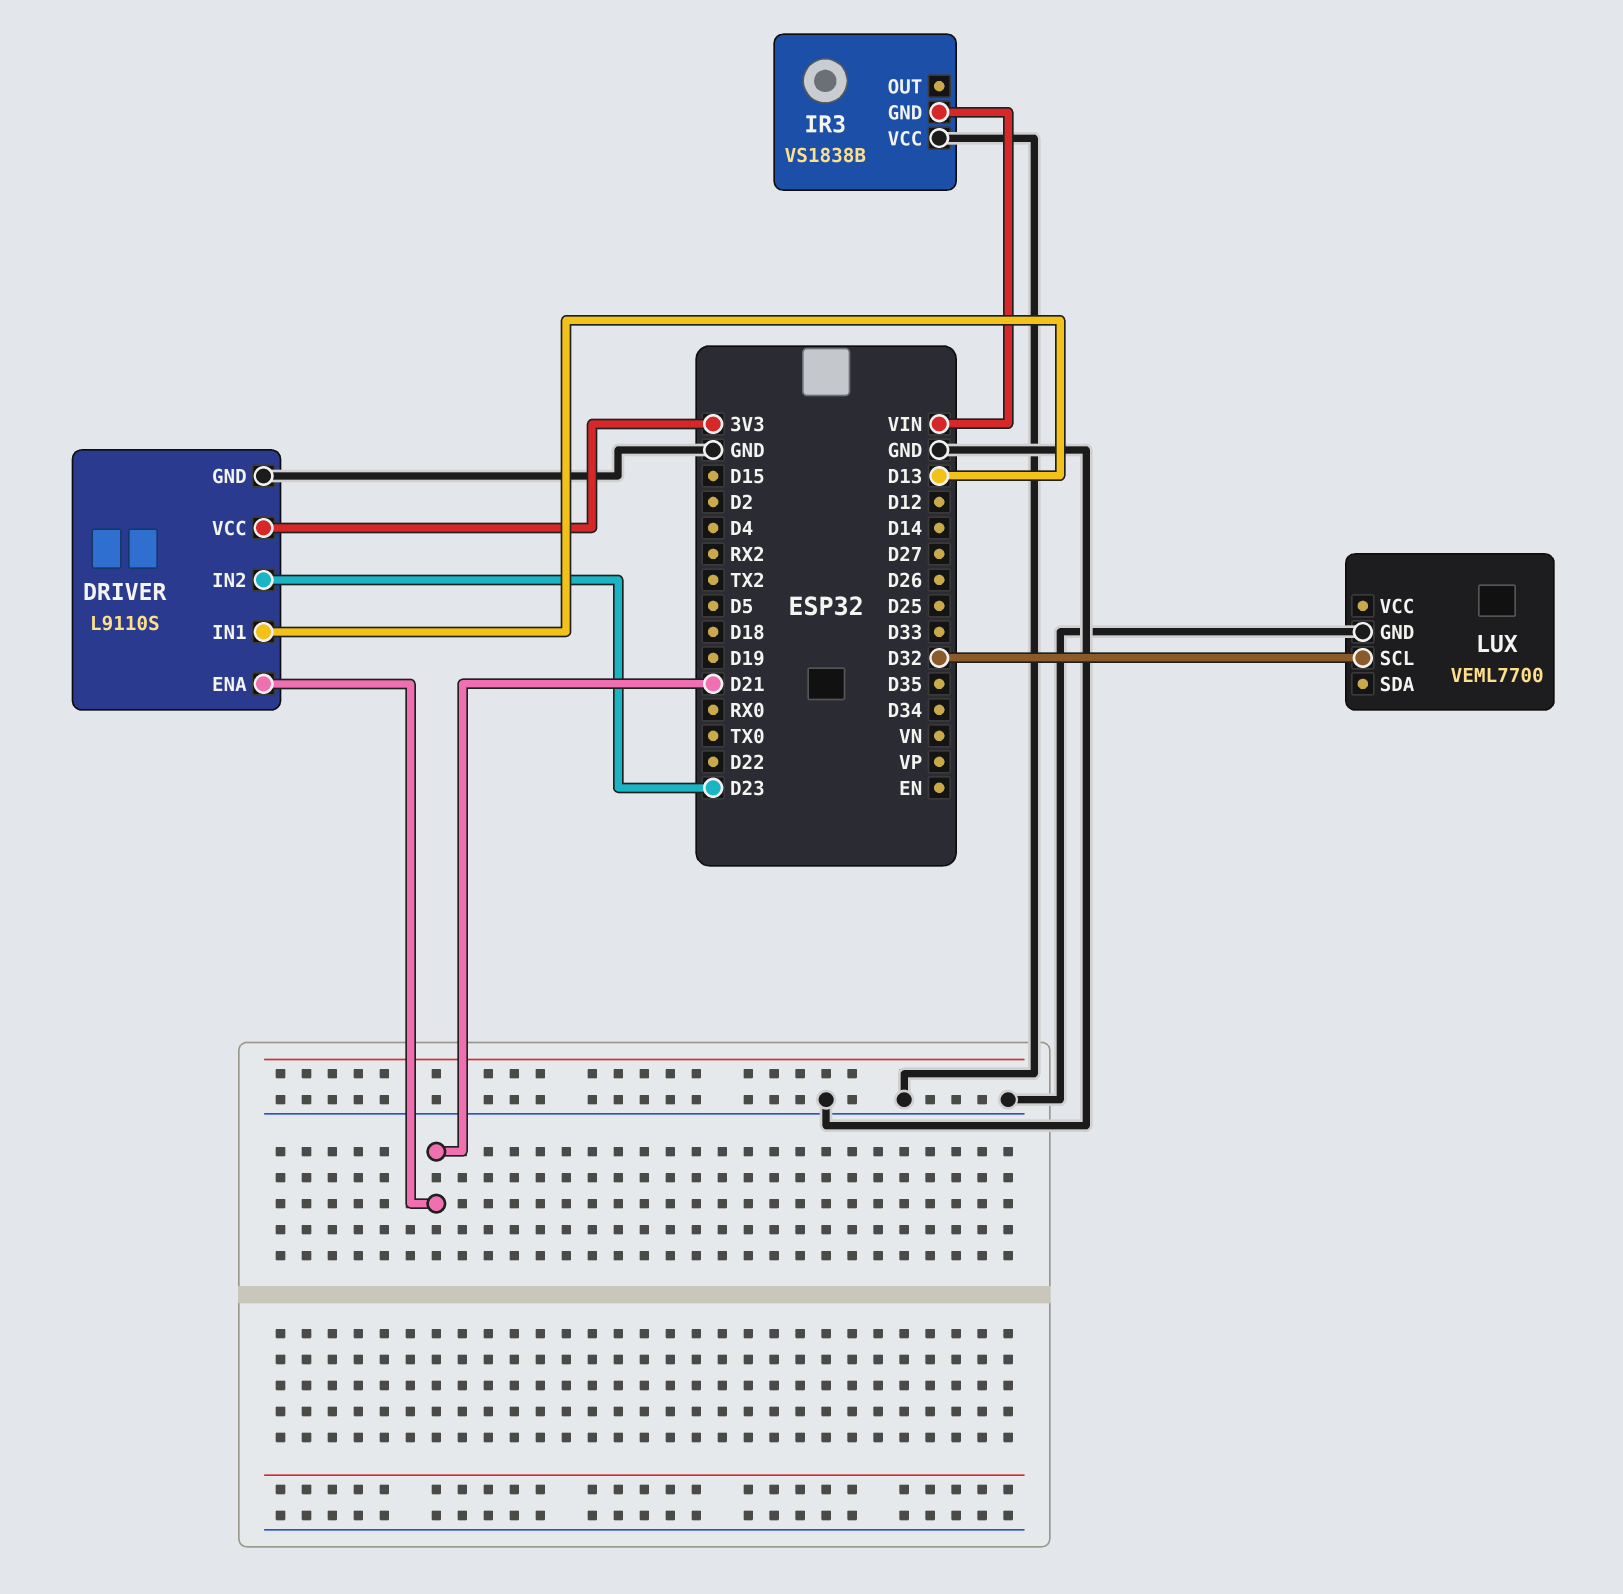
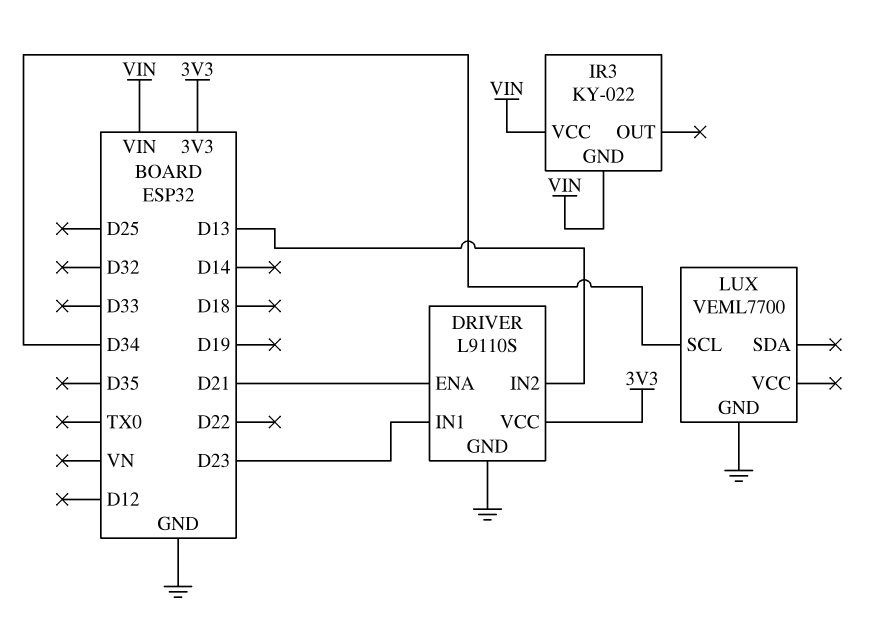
DRIVER pin IN1: D13 -> D23
DRIVER pin IN2: D23 -> D13
IR3: VS1838B -> KY-022
IR3 pin VCC: GND -> VIN
LUX pin SCL: D32 -> D34

